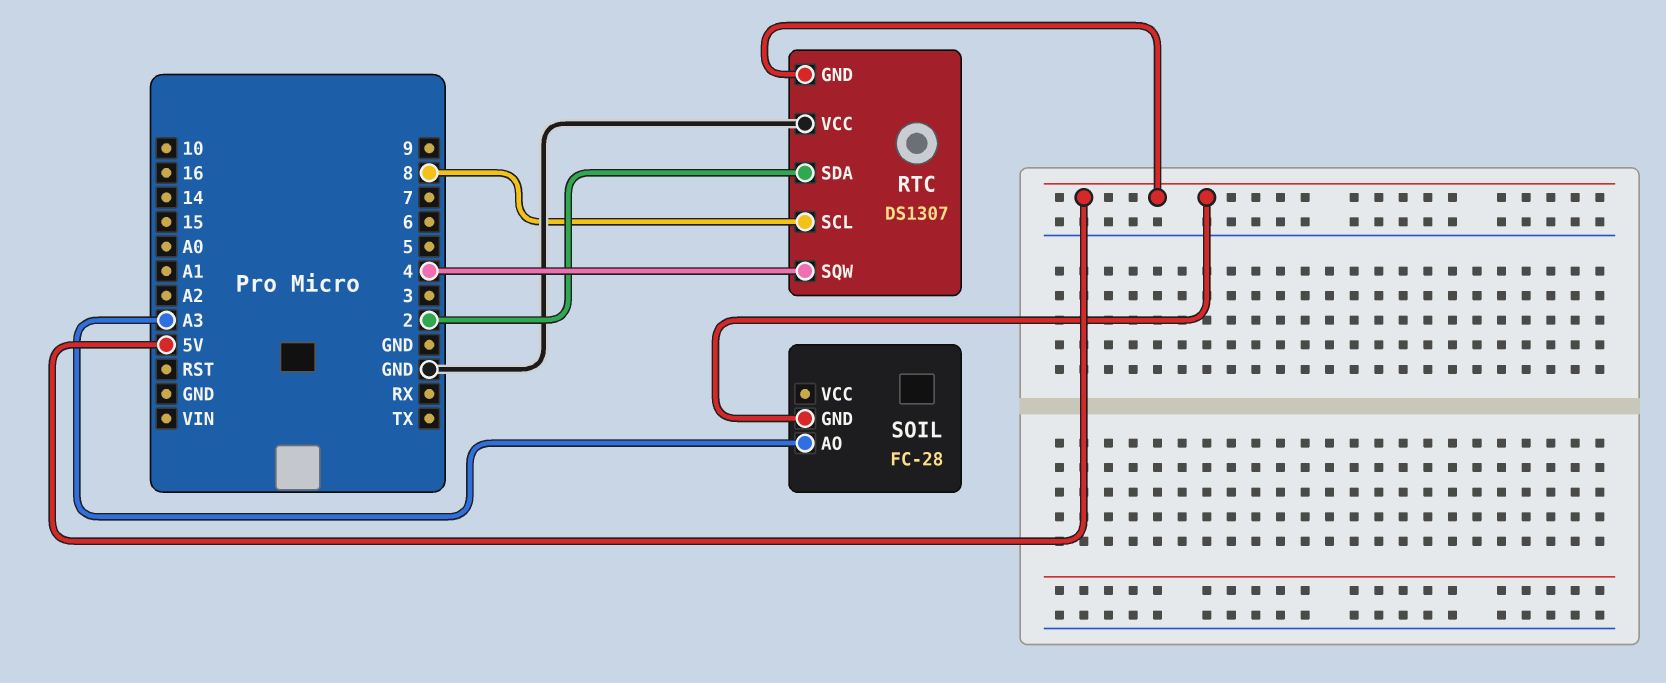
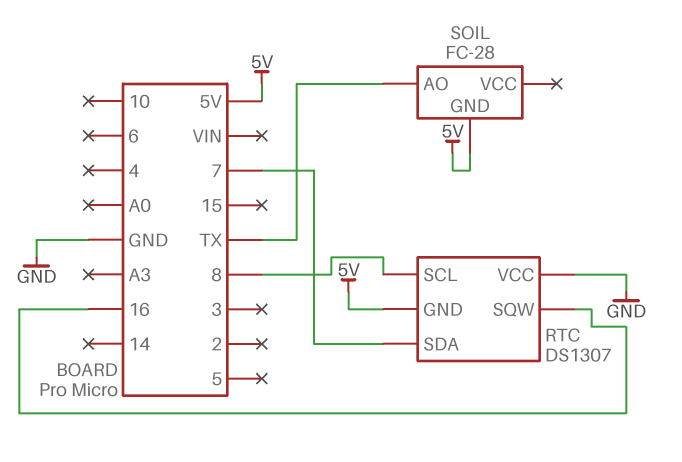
RTC pin SDA: 2 -> 7
RTC pin SQW: 4 -> 16
SOIL pin AO: A3 -> TX

